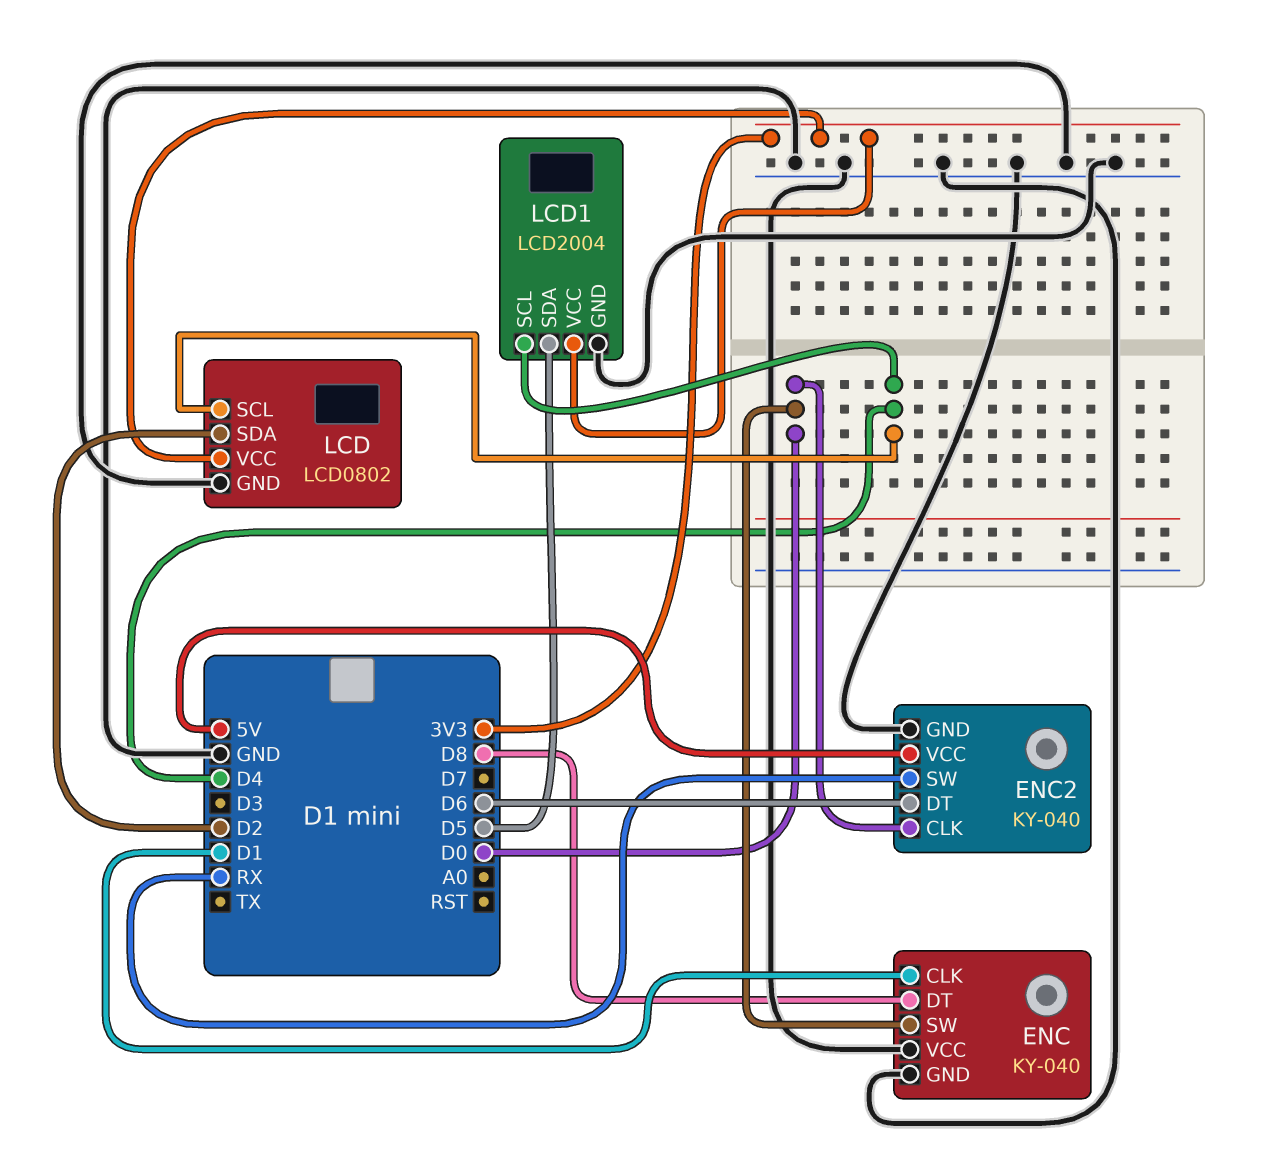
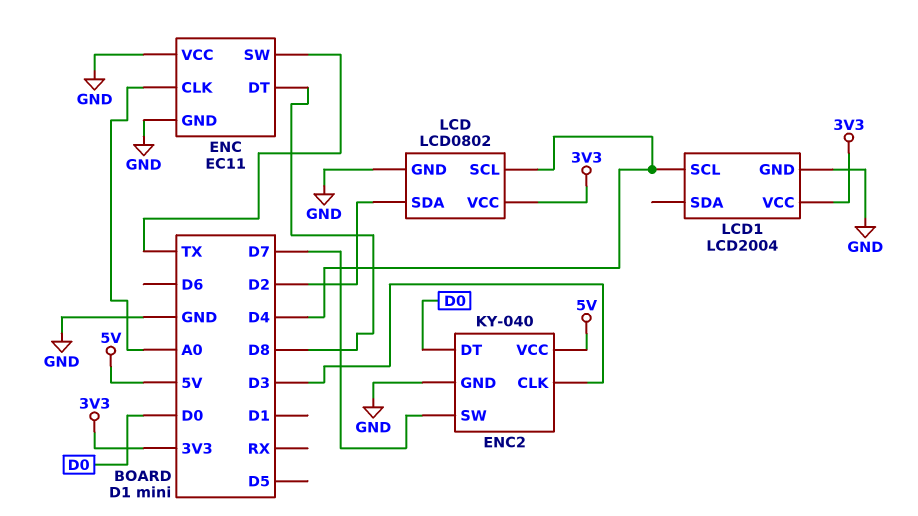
ENC: KY-040 -> EC11
ENC pin CLK: D1 -> A0
ENC pin SW: D0 -> TX
ENC2 pin CLK: D0 -> D3
ENC2 pin DT: D6 -> D0
ENC2 pin SW: RX -> D7
LCD1 pin SDA: D5 -> none

